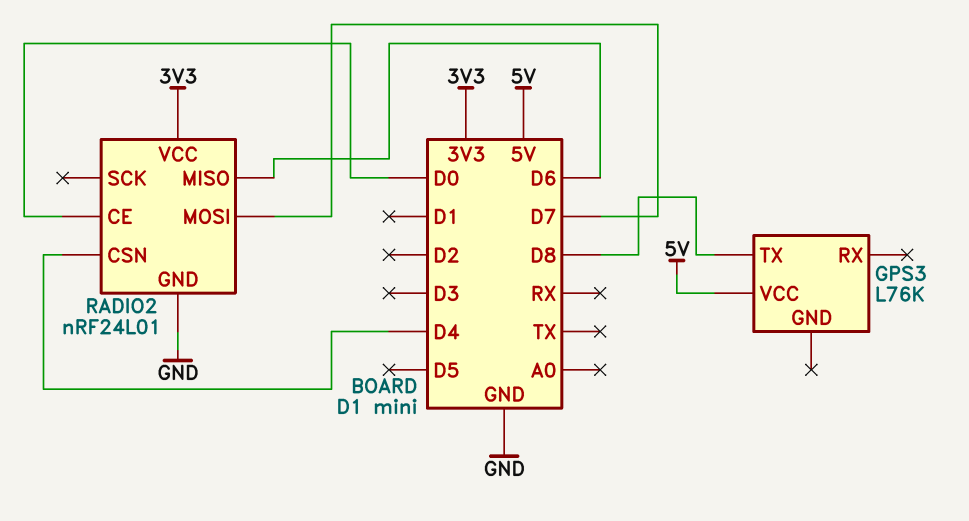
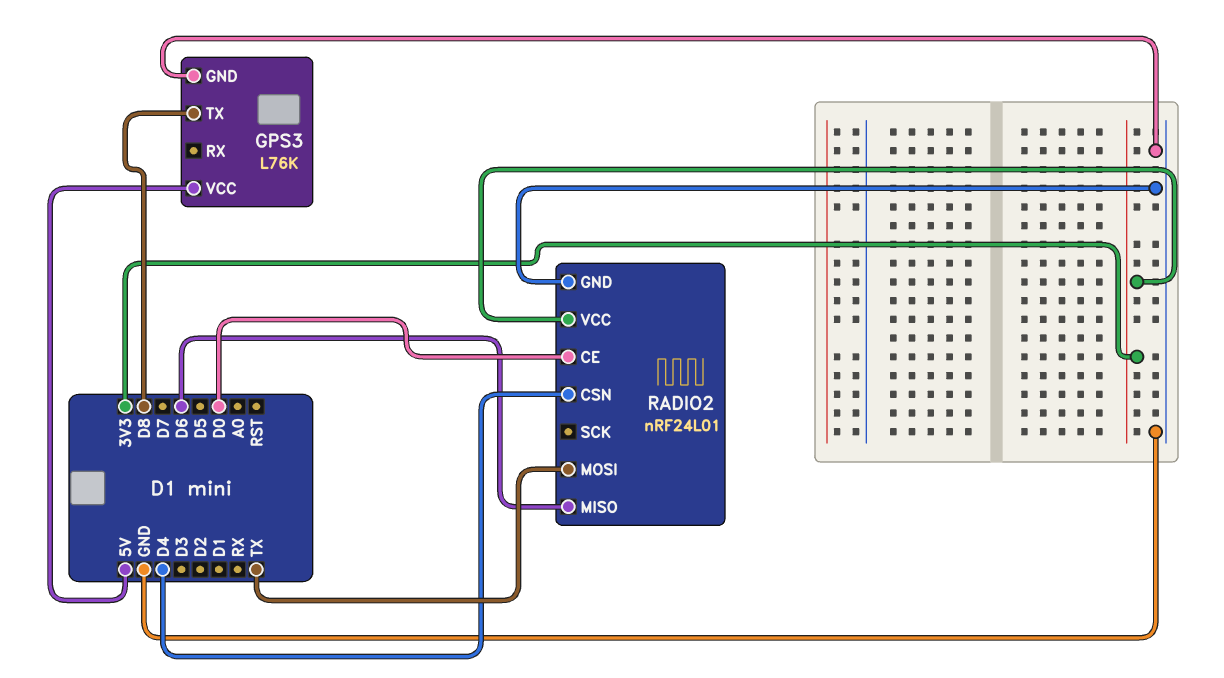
GPS3 pin GND: none -> GND
RADIO2 pin MOSI: D7 -> TX

